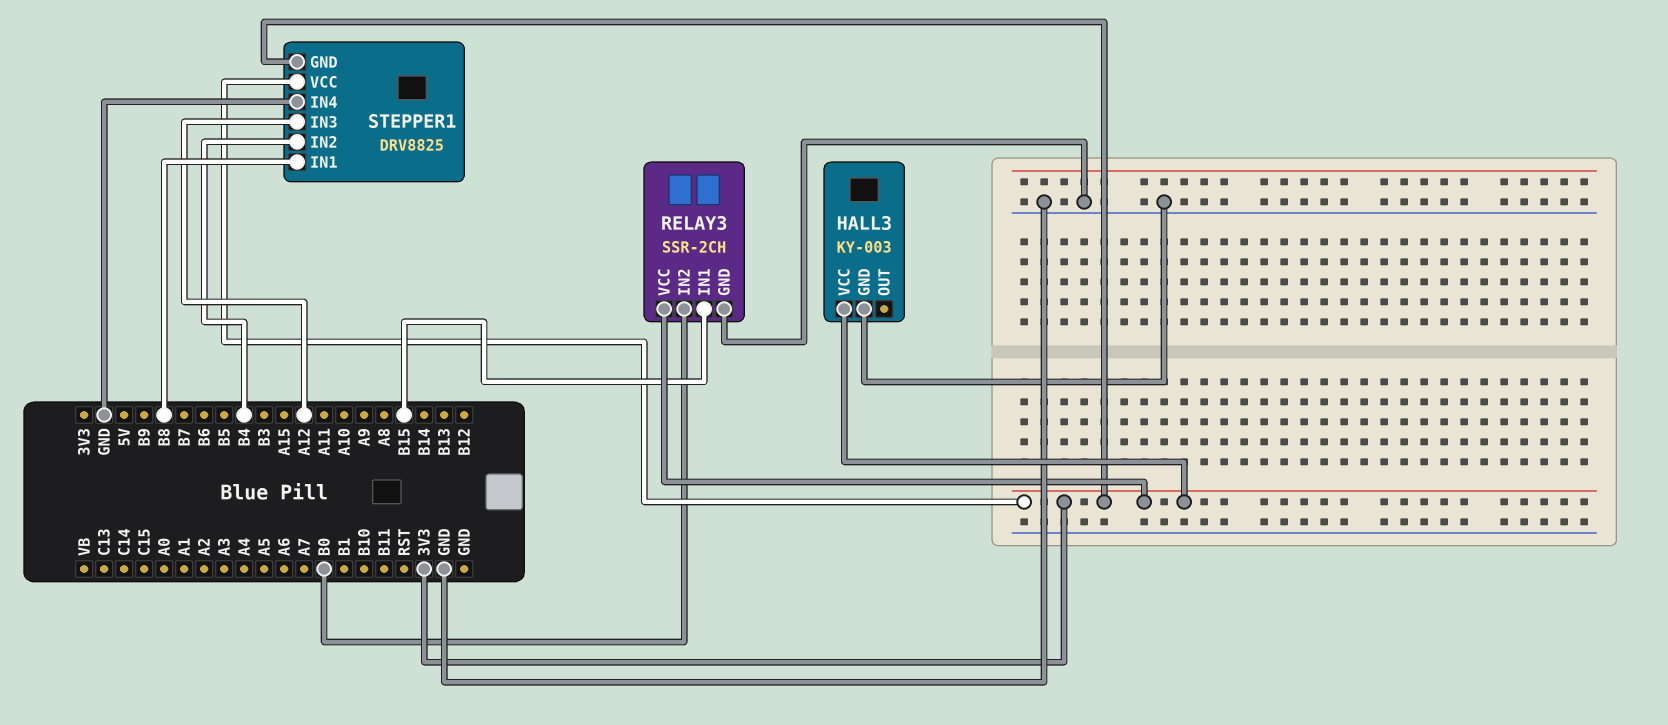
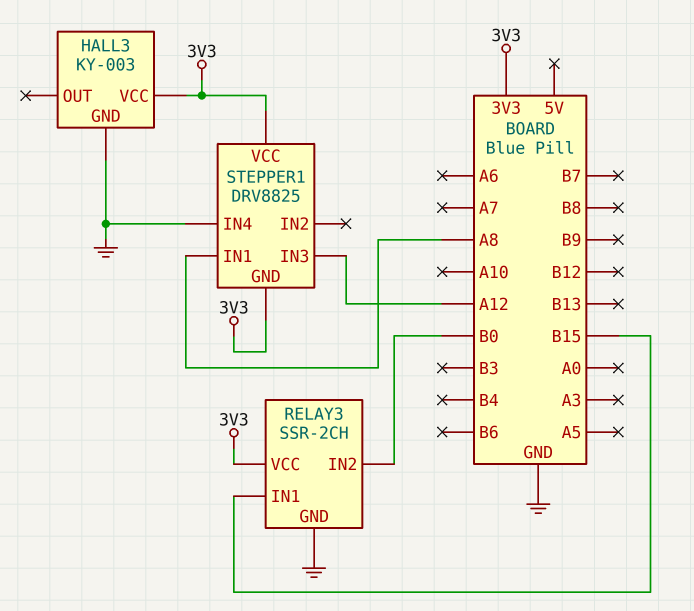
STEPPER1 pin IN1: B8 -> A8
STEPPER1 pin IN2: B4 -> none

